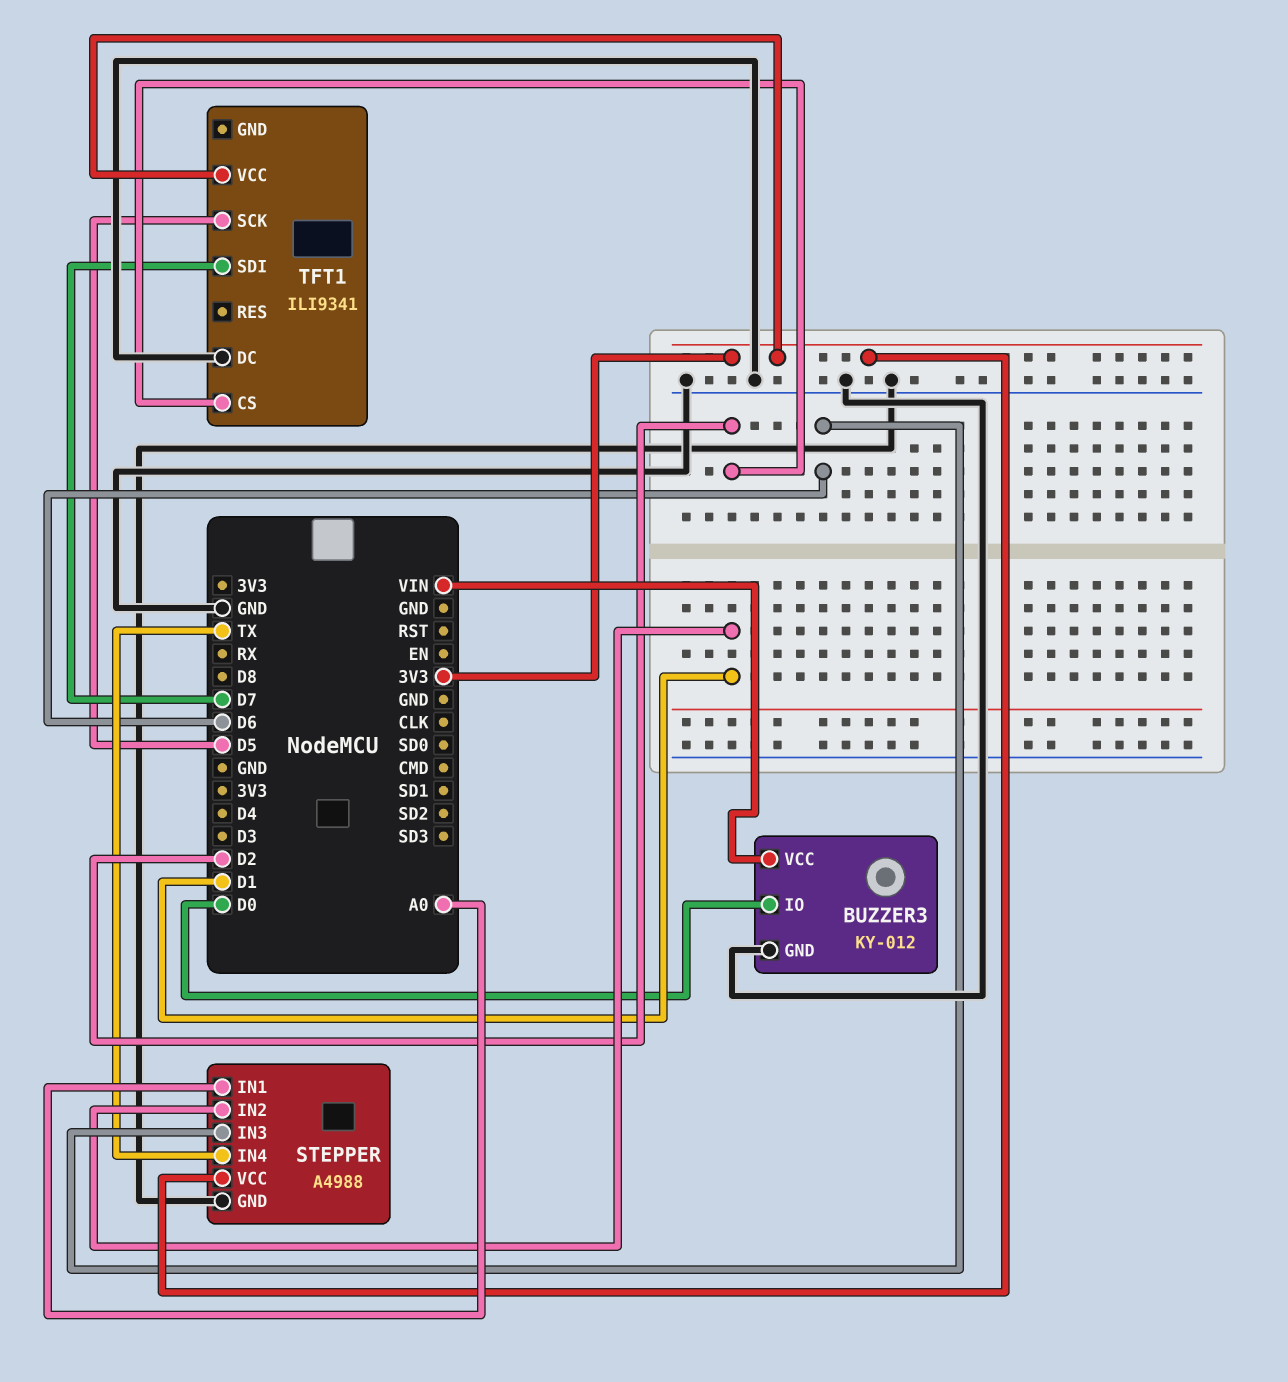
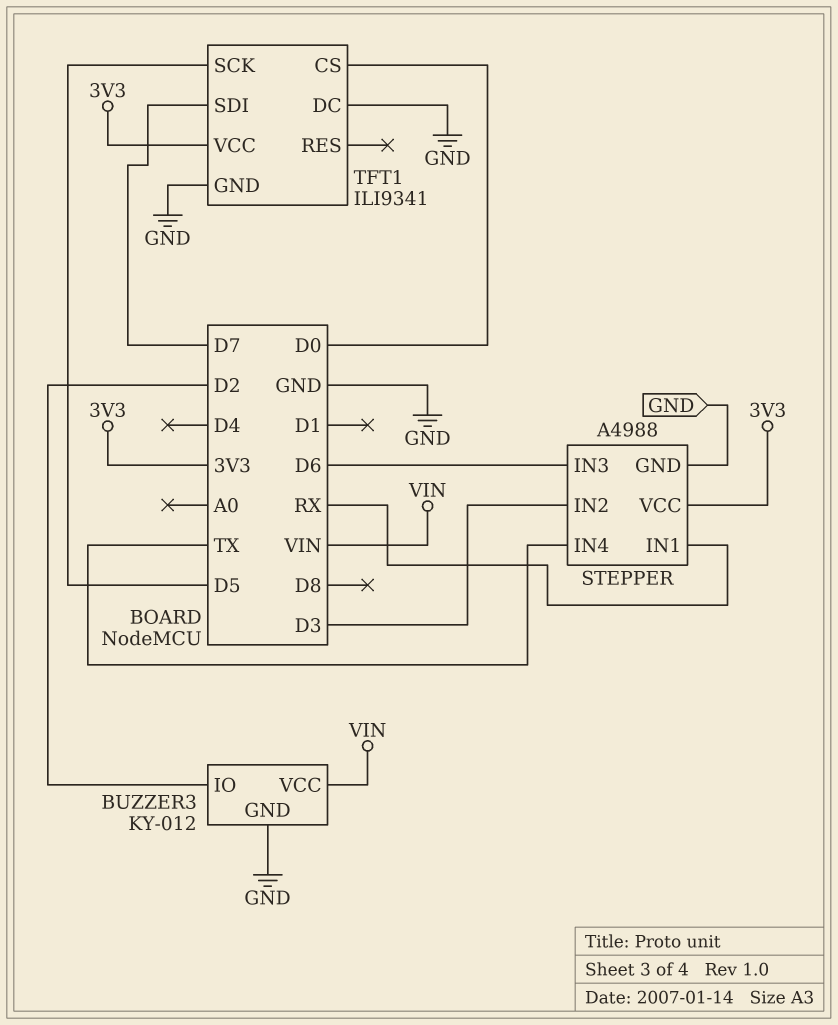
BUZZER3 pin IO: D0 -> D2
STEPPER pin IN1: A0 -> RX
STEPPER pin IN2: D1 -> D3
TFT1 pin CS: D2 -> D0
TFT1 pin GND: none -> GND

